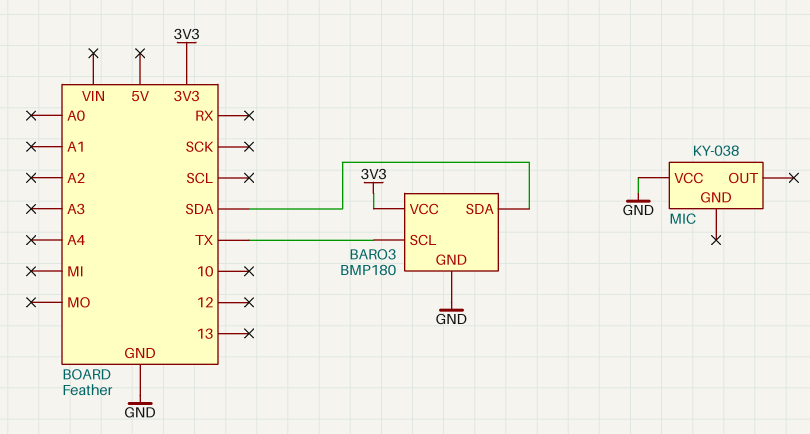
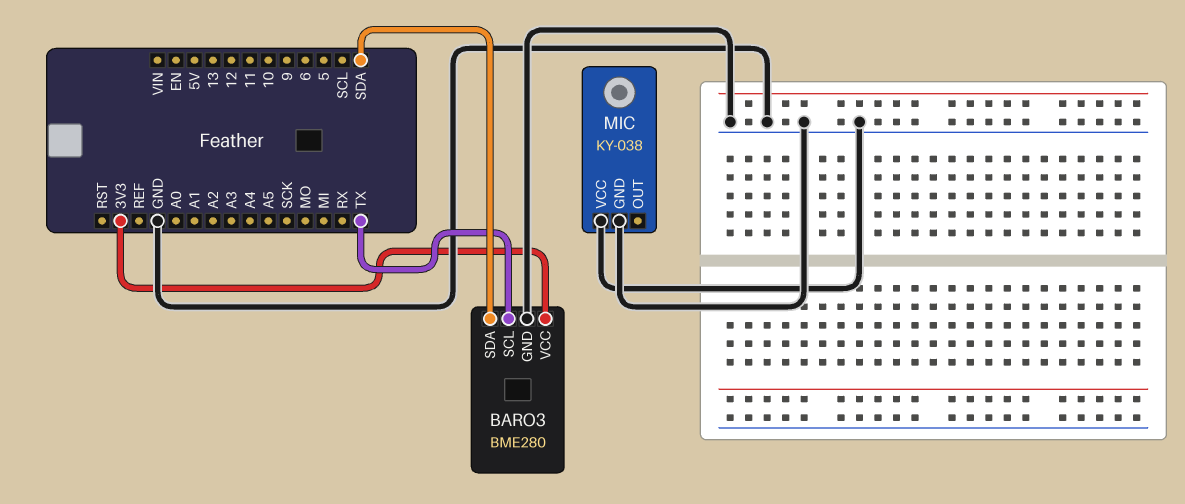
BARO3: BMP180 -> BME280
MIC pin GND: none -> GND

